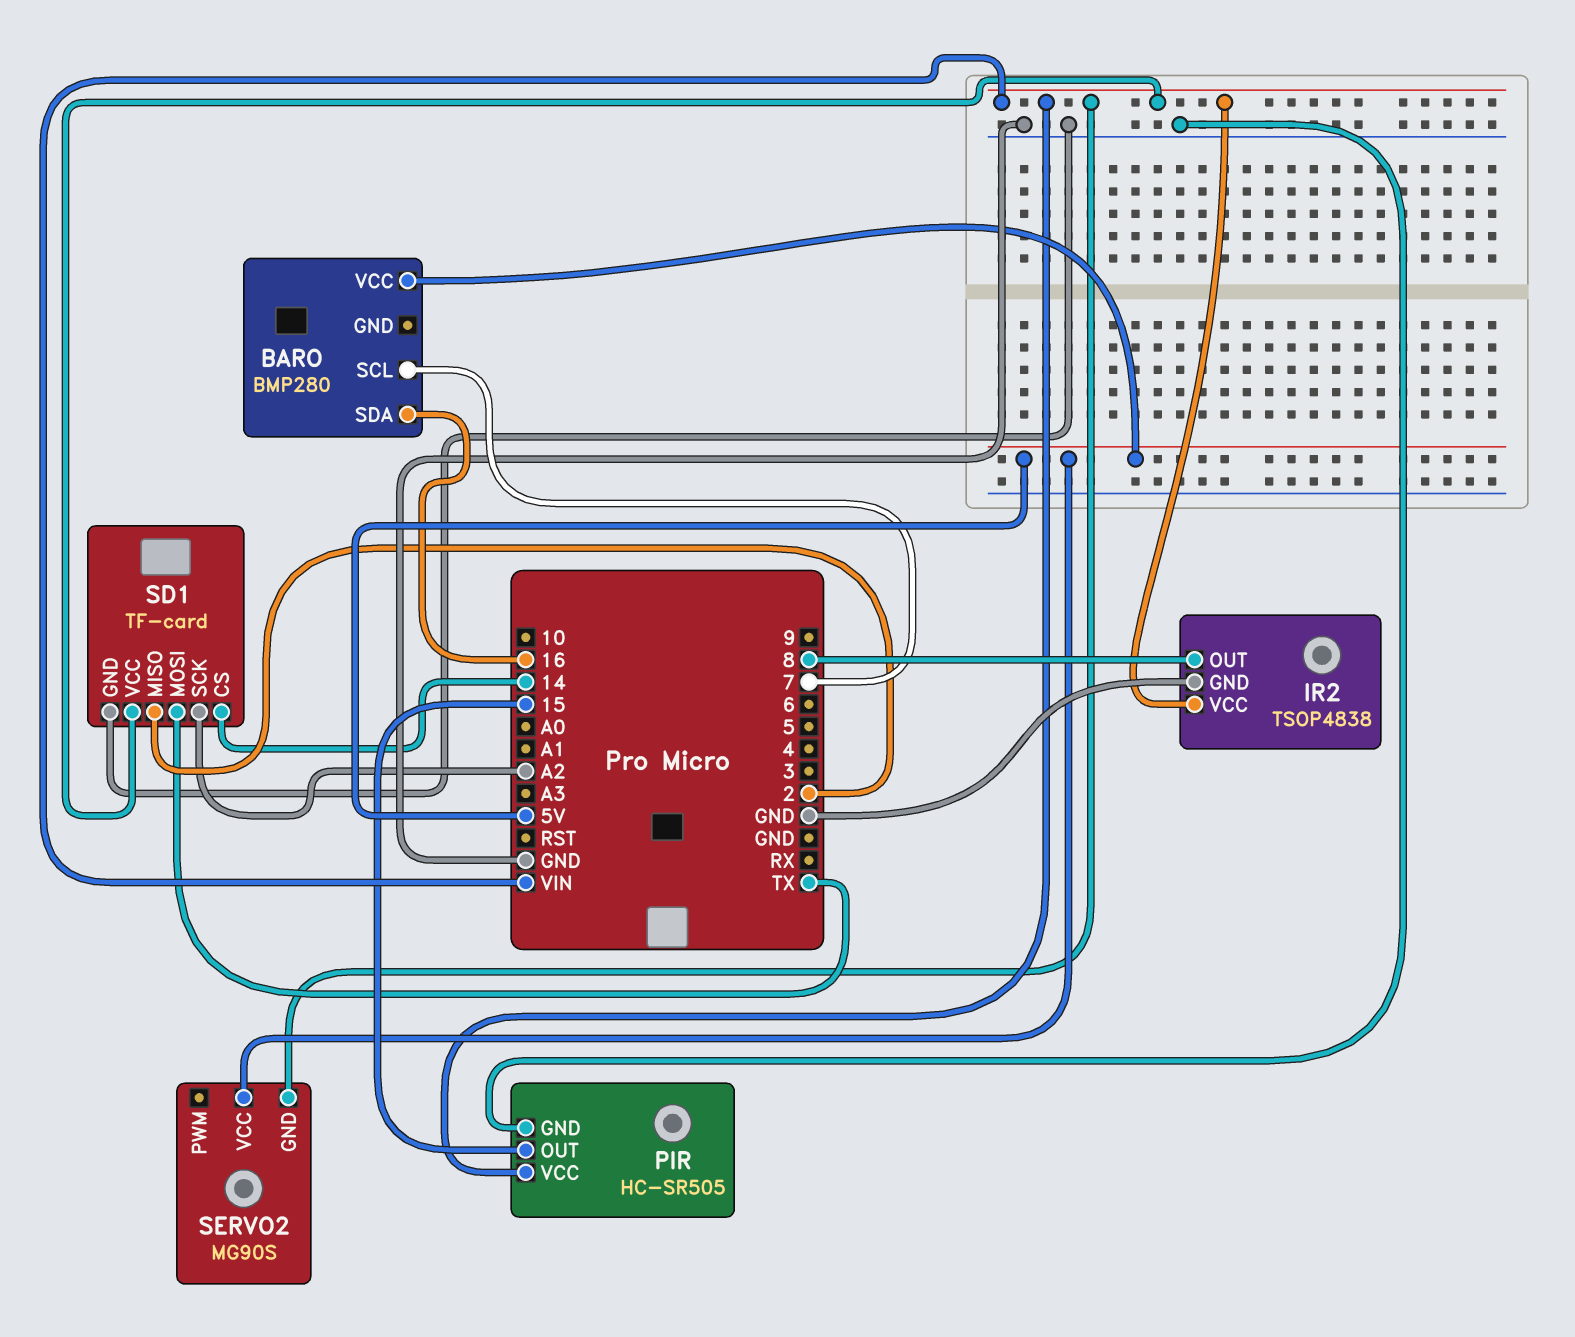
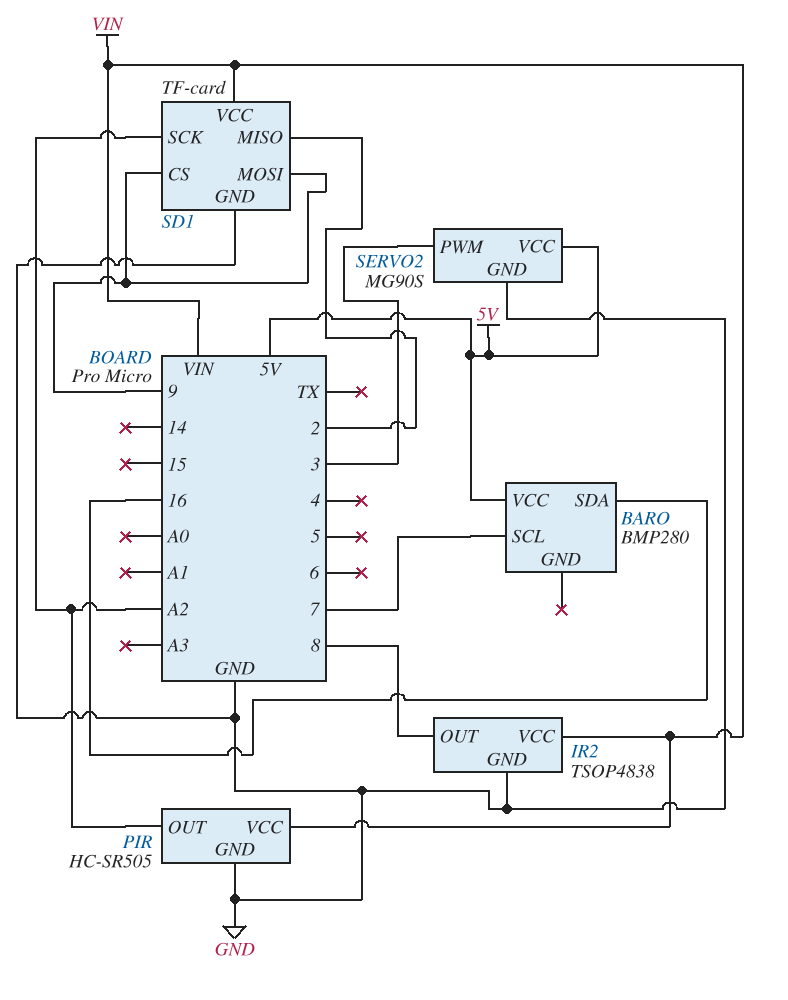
PIR pin OUT: 15 -> A2
SD1 pin CS: 14 -> 9
SD1 pin MOSI: TX -> 9
SERVO2 pin GND: VIN -> GND
SERVO2 pin PWM: none -> 3

